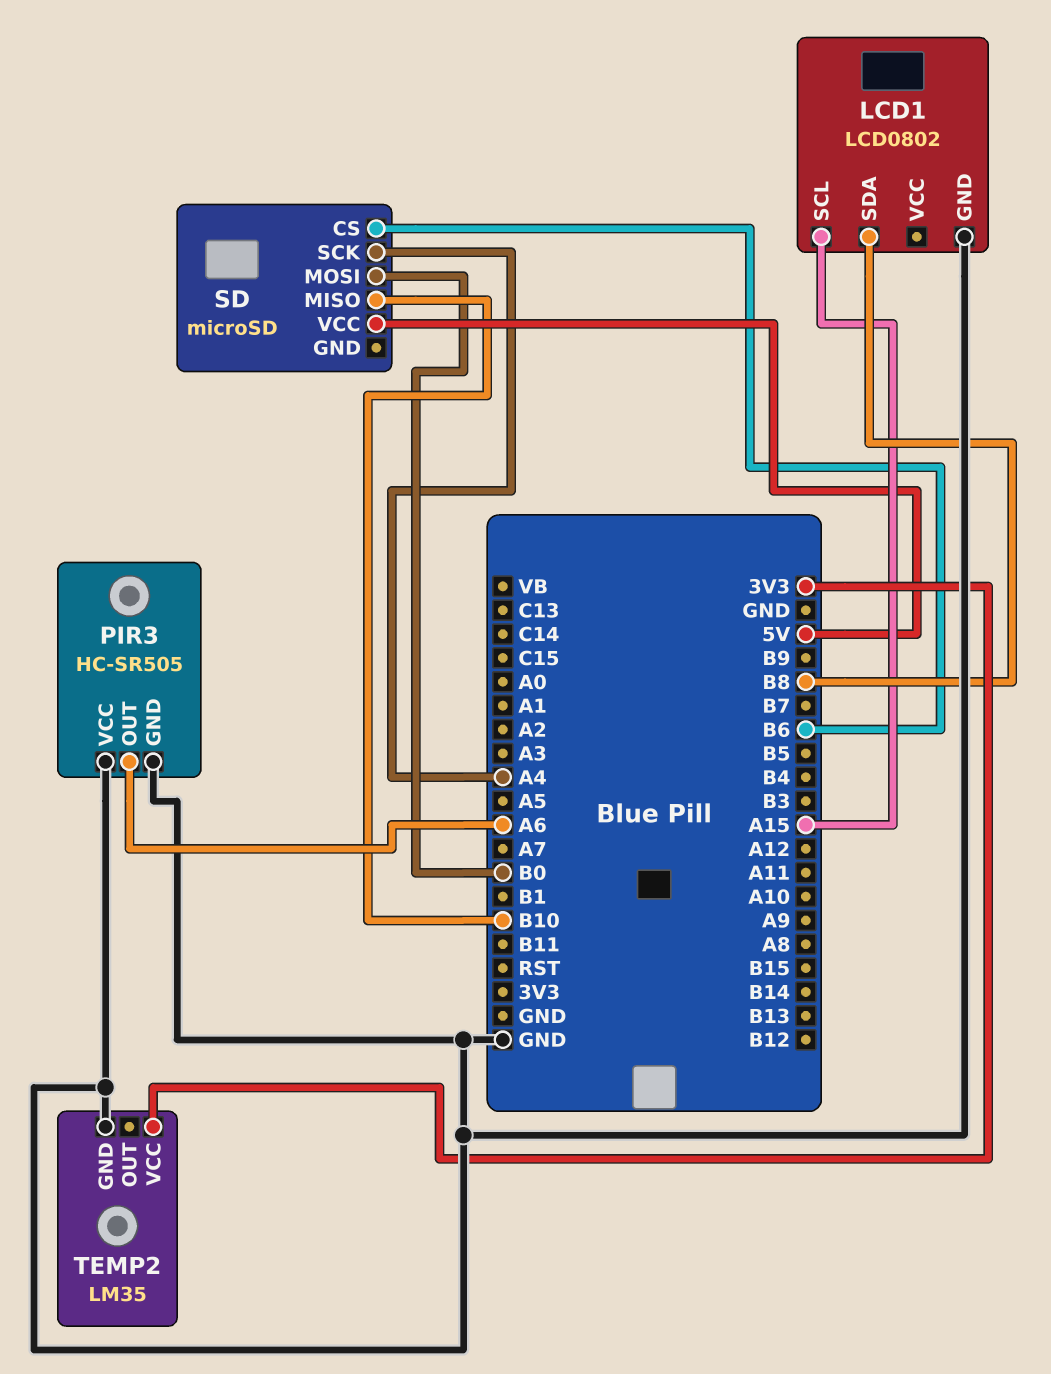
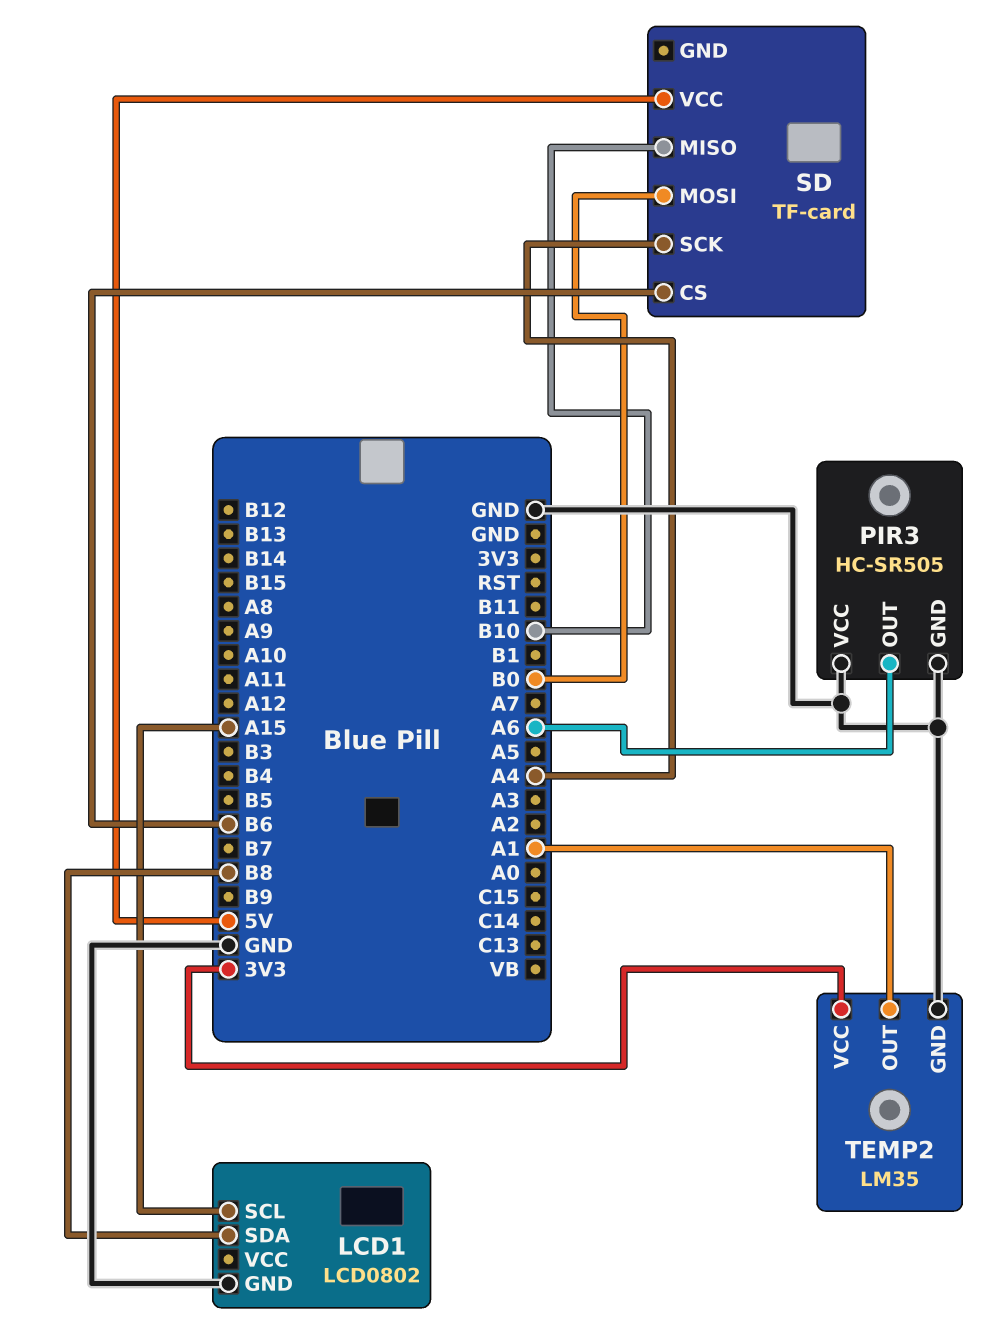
SD: microSD -> TF-card
TEMP2 pin OUT: none -> A1

